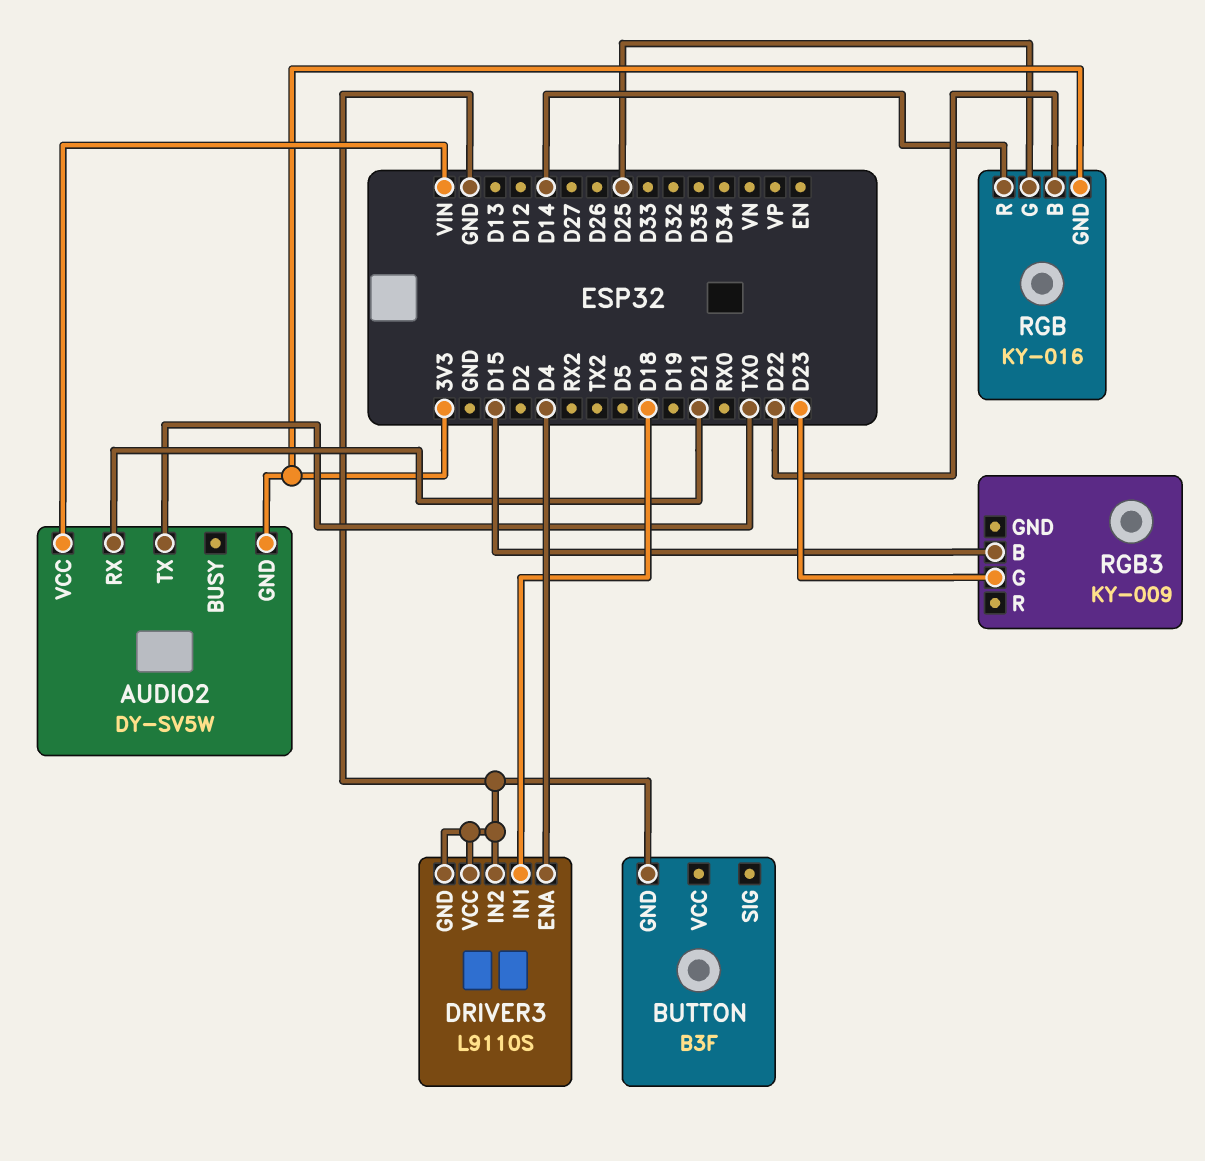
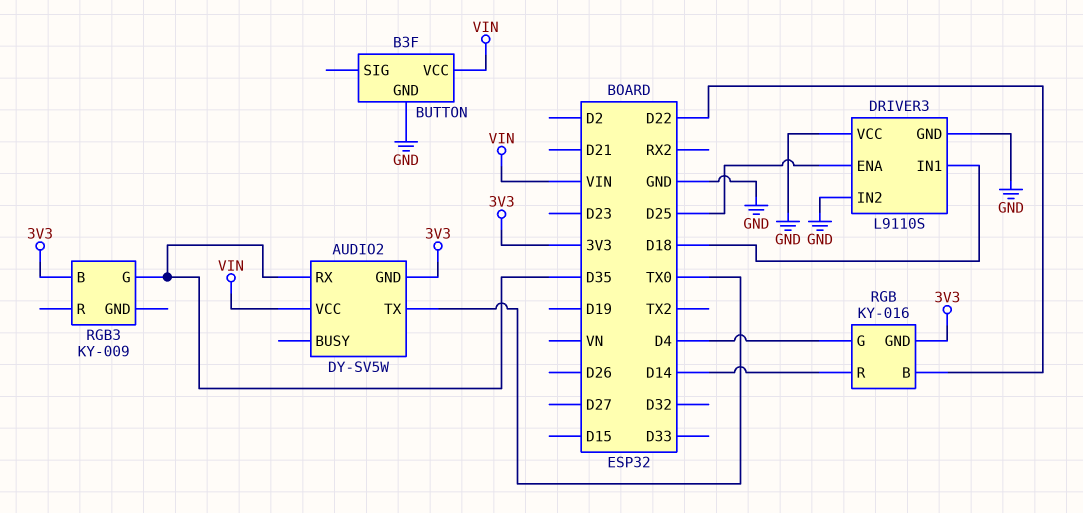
AUDIO2 pin RX: D21 -> D35
BUTTON pin VCC: none -> VIN
DRIVER3 pin ENA: D4 -> D25
RGB pin G: D25 -> D4
RGB3 pin B: D15 -> 3V3
RGB3 pin G: D23 -> D35

